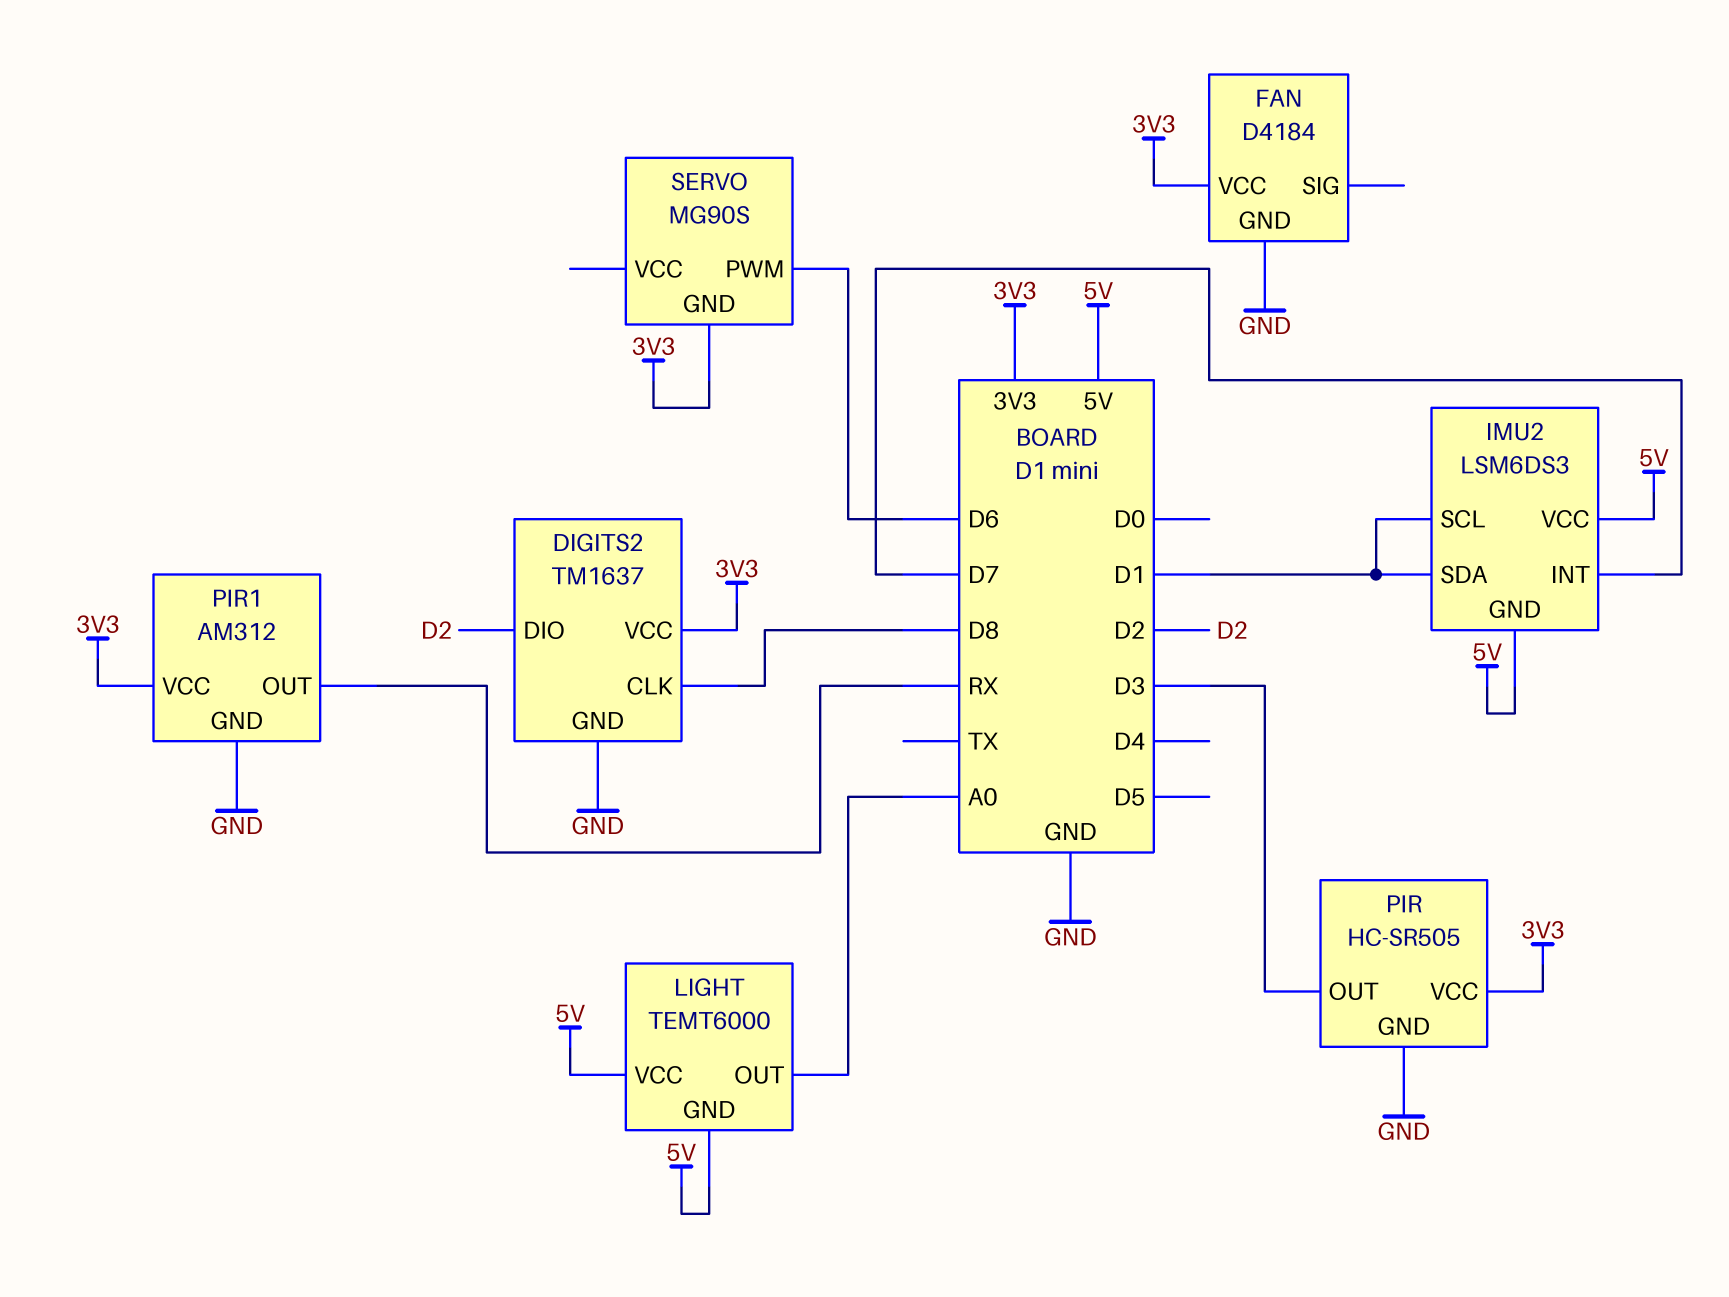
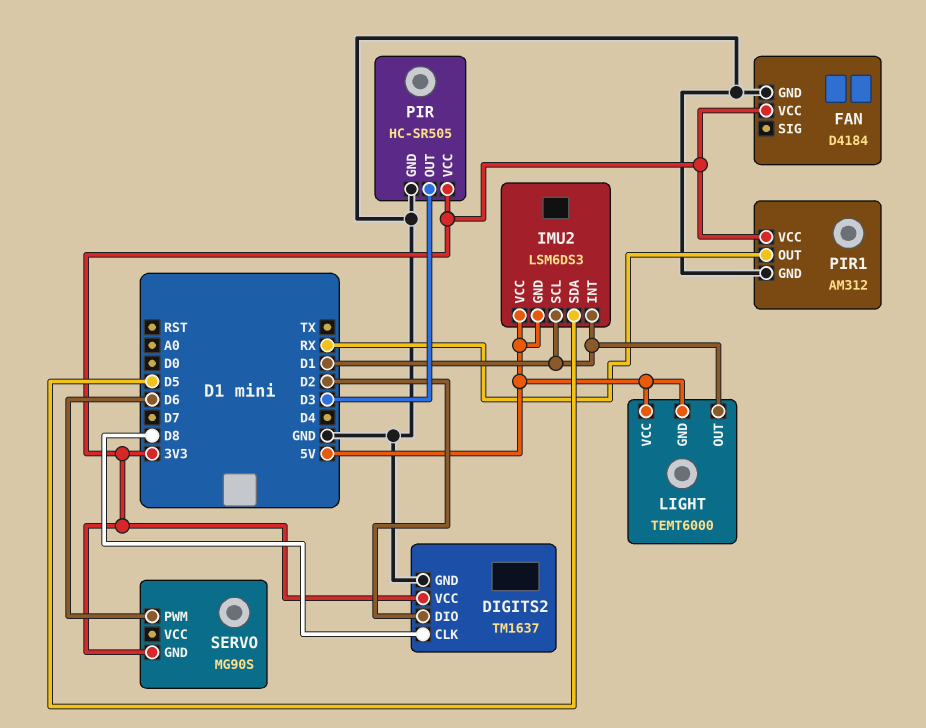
IMU2 pin INT: D7 -> D1
IMU2 pin SDA: D1 -> D5
LIGHT pin OUT: A0 -> D1

